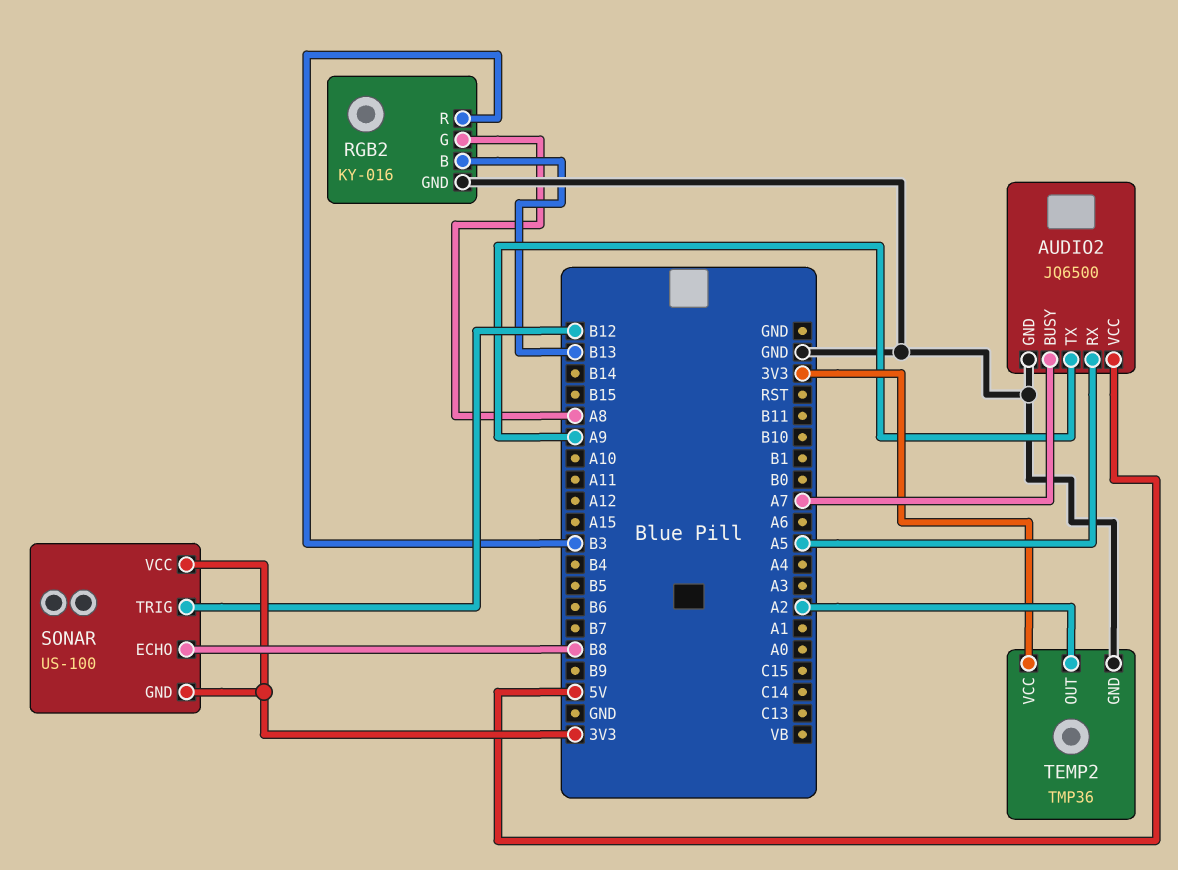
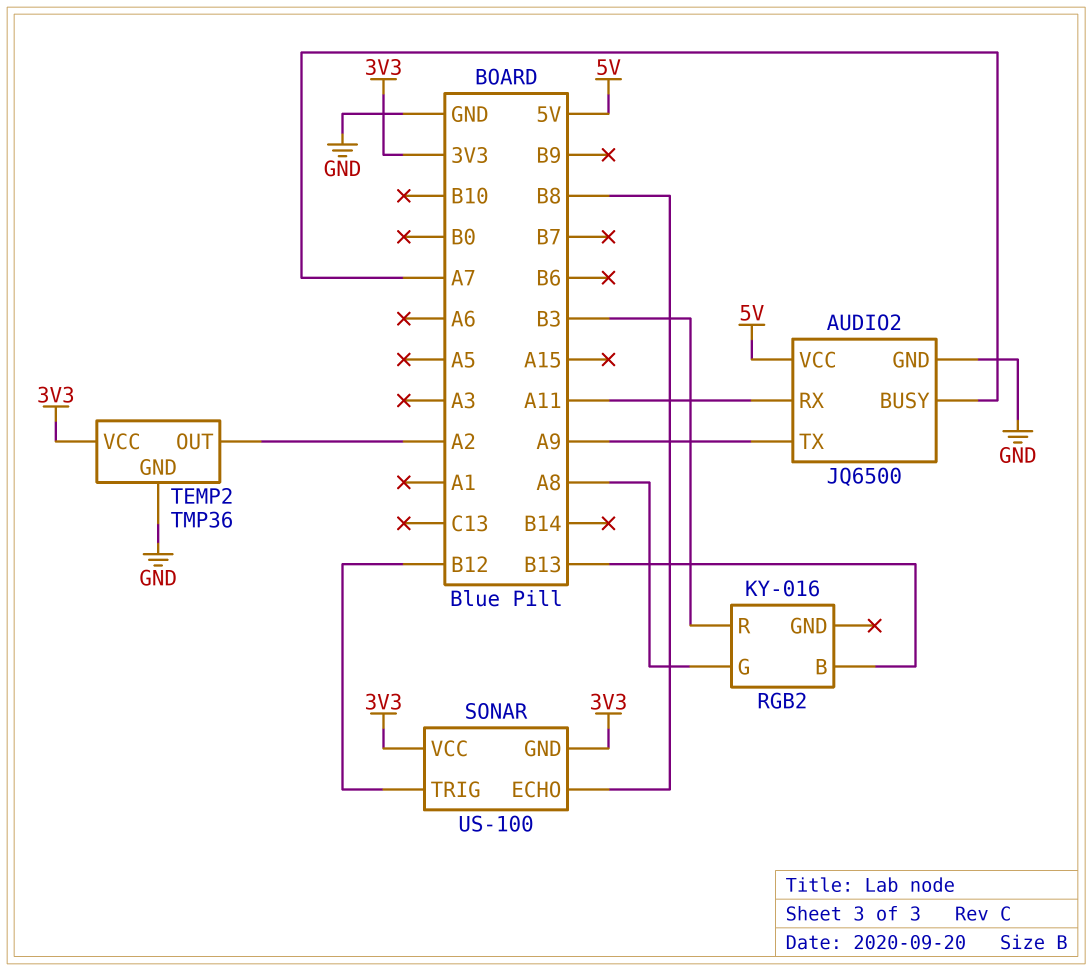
AUDIO2 pin RX: A5 -> A11
RGB2 pin GND: GND -> none

